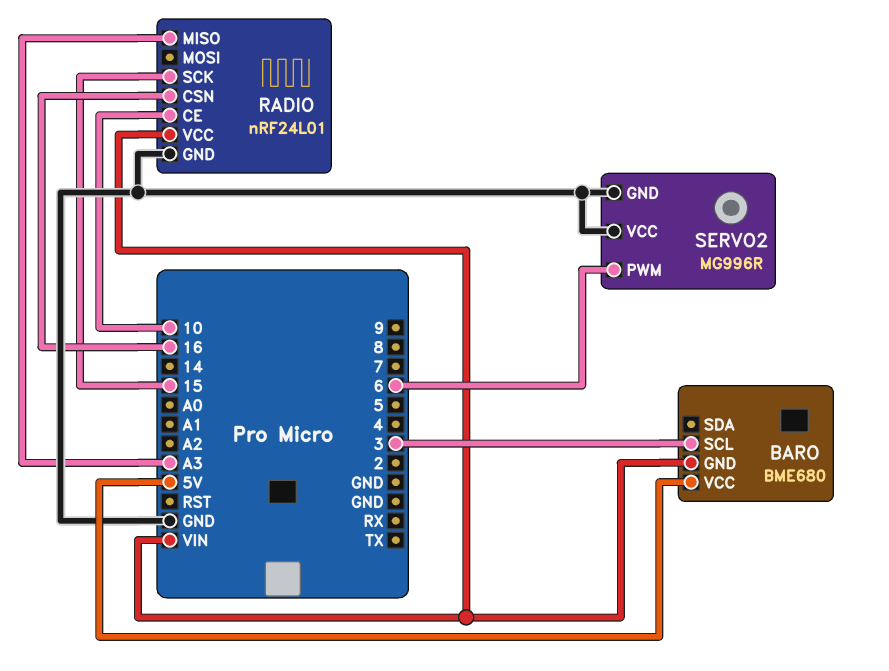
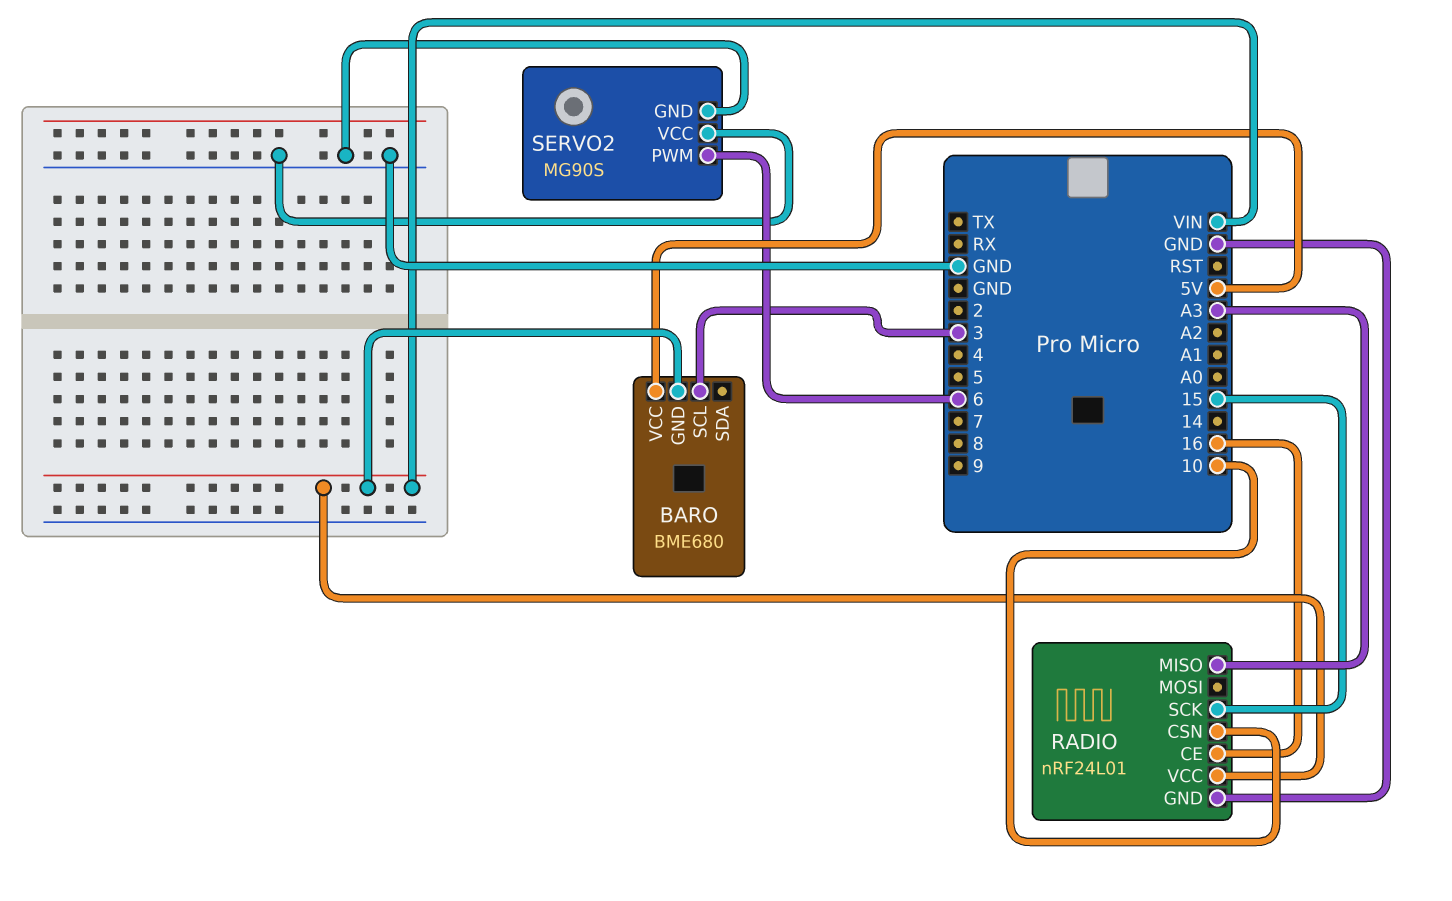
RADIO pin CE: 10 -> 16
RADIO pin CSN: 16 -> 10
SERVO2: MG996R -> MG90S

